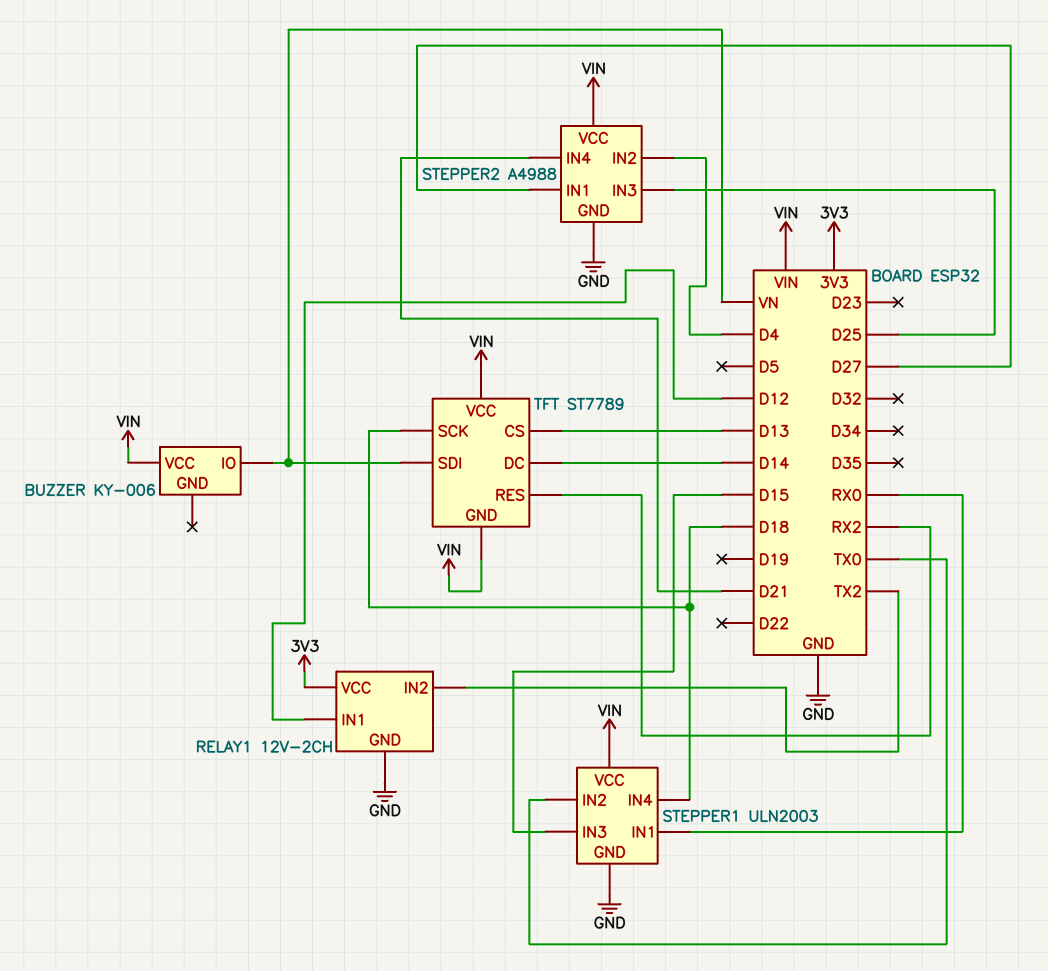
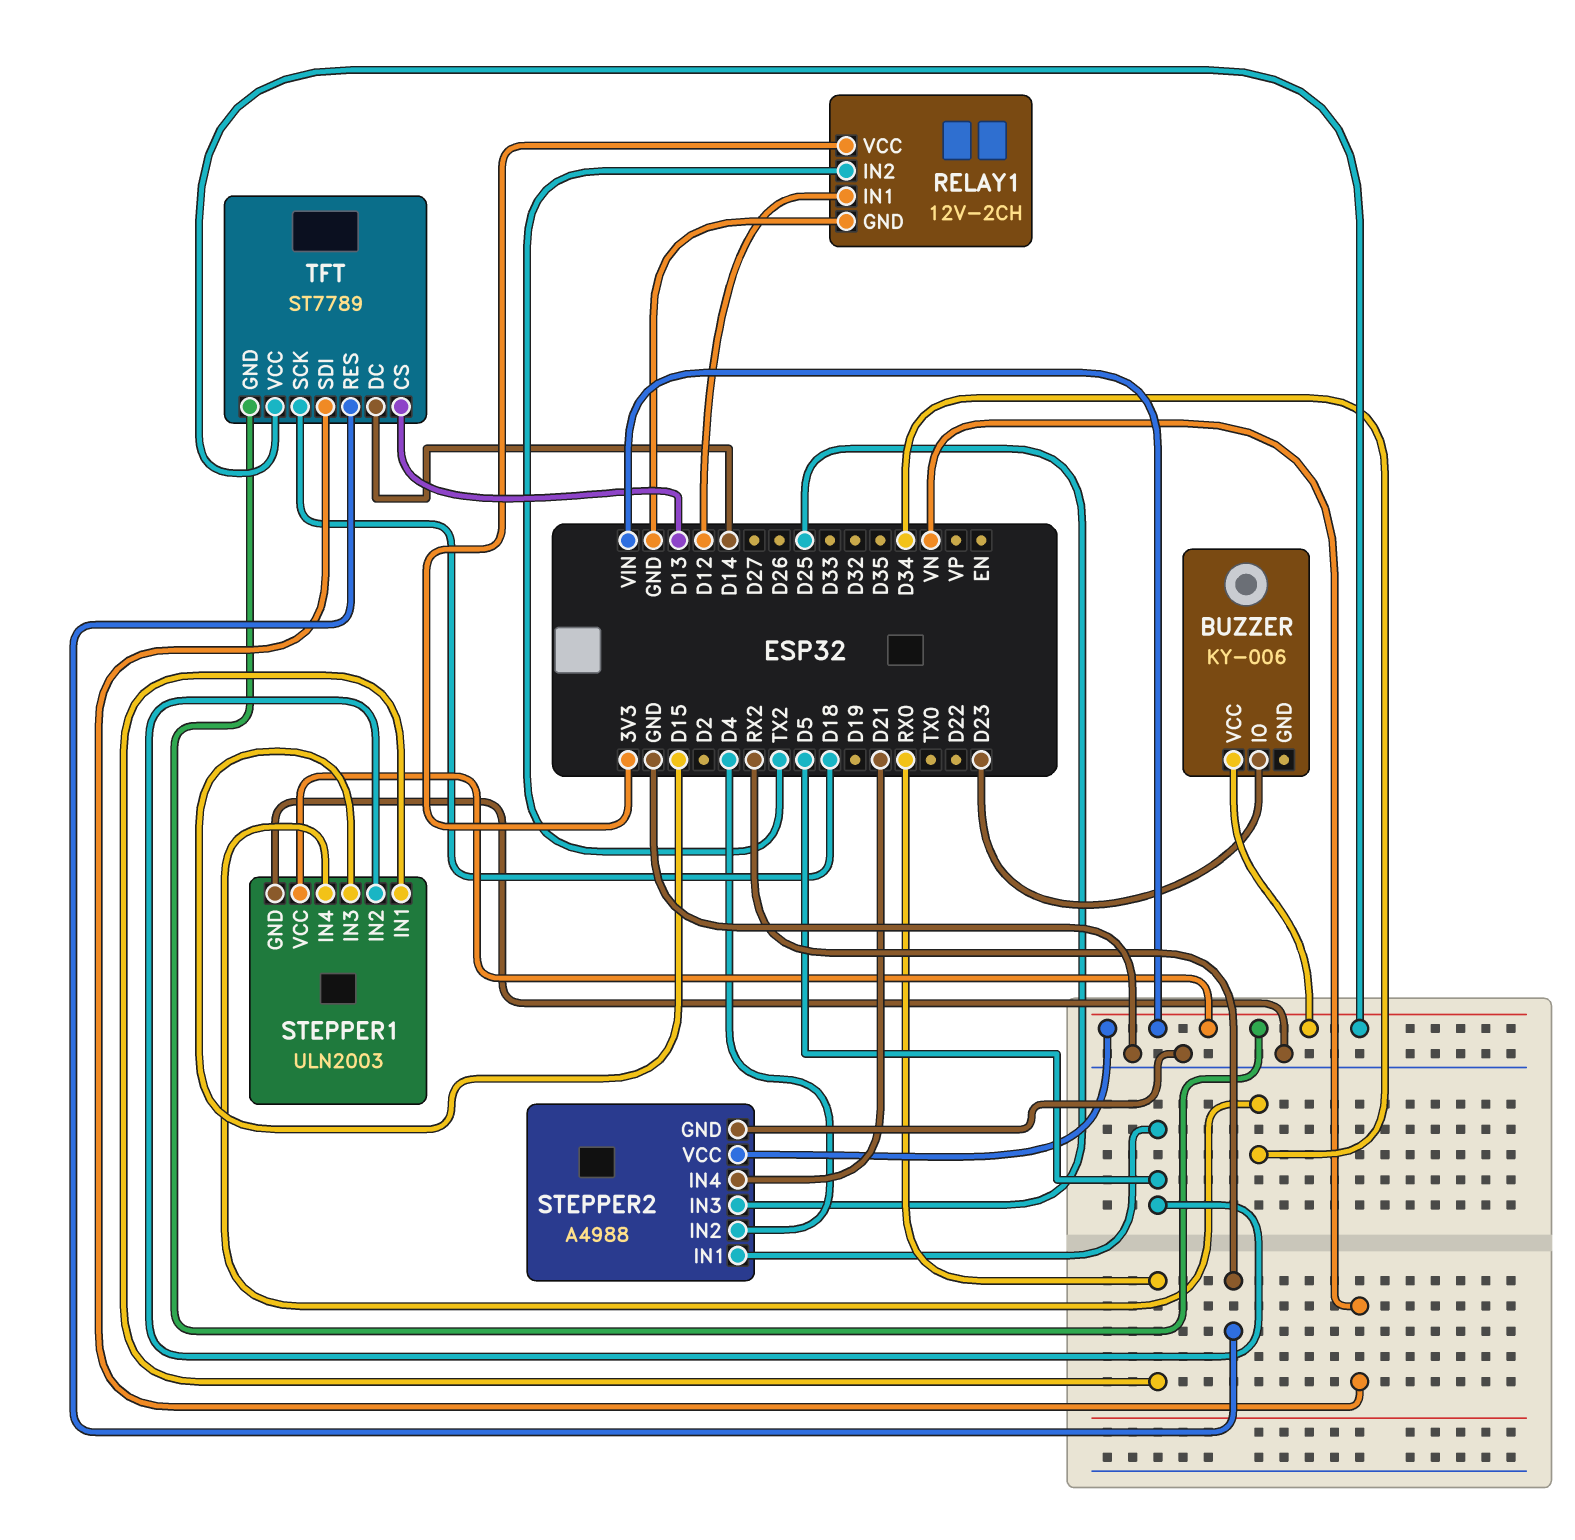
BUZZER pin IO: VN -> D23
STEPPER1 pin IN2: TX0 -> D5
STEPPER1 pin IN4: D18 -> D34
STEPPER2 pin IN1: D27 -> D5

